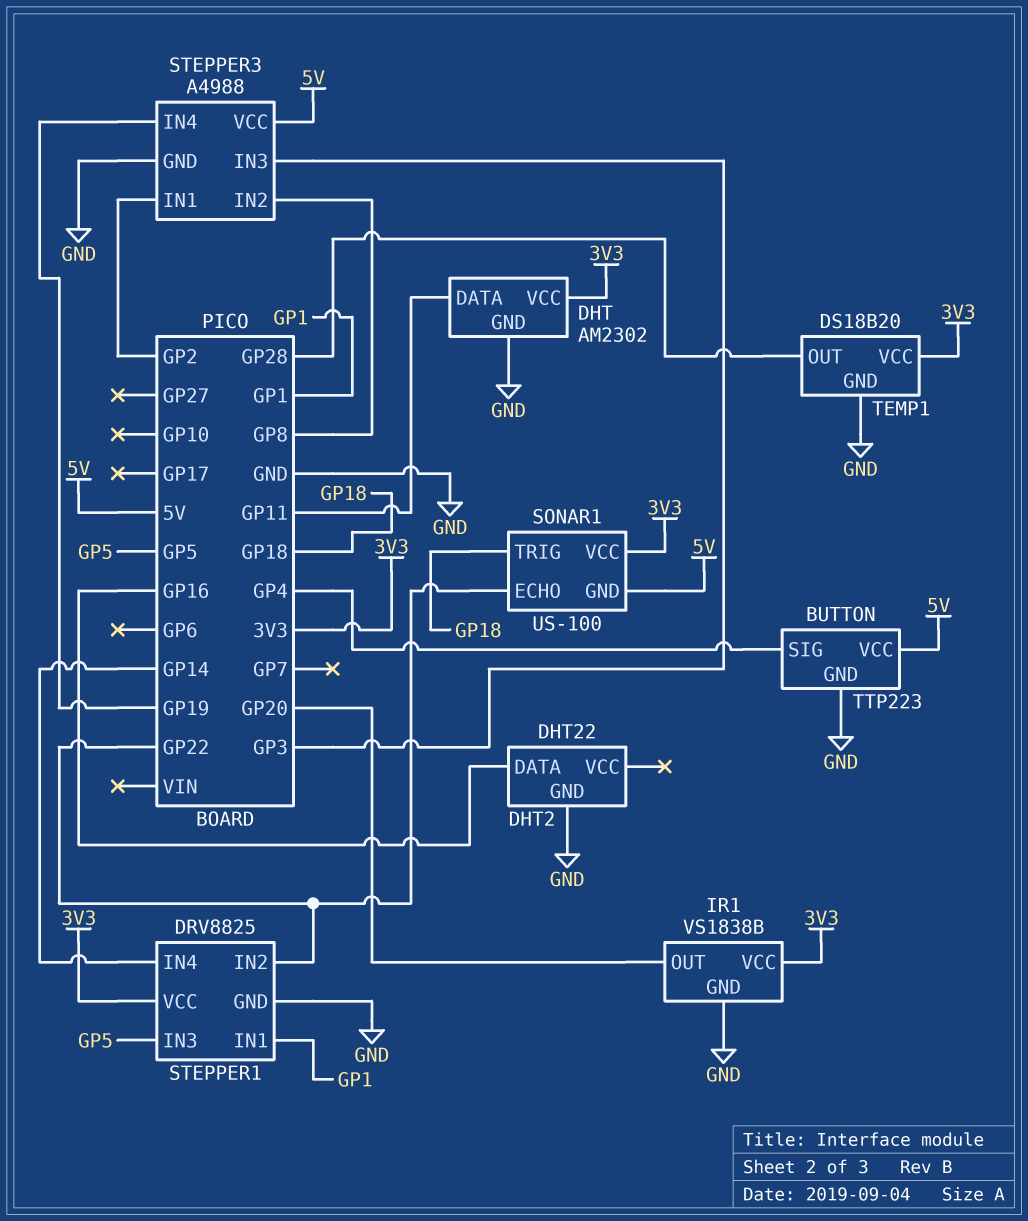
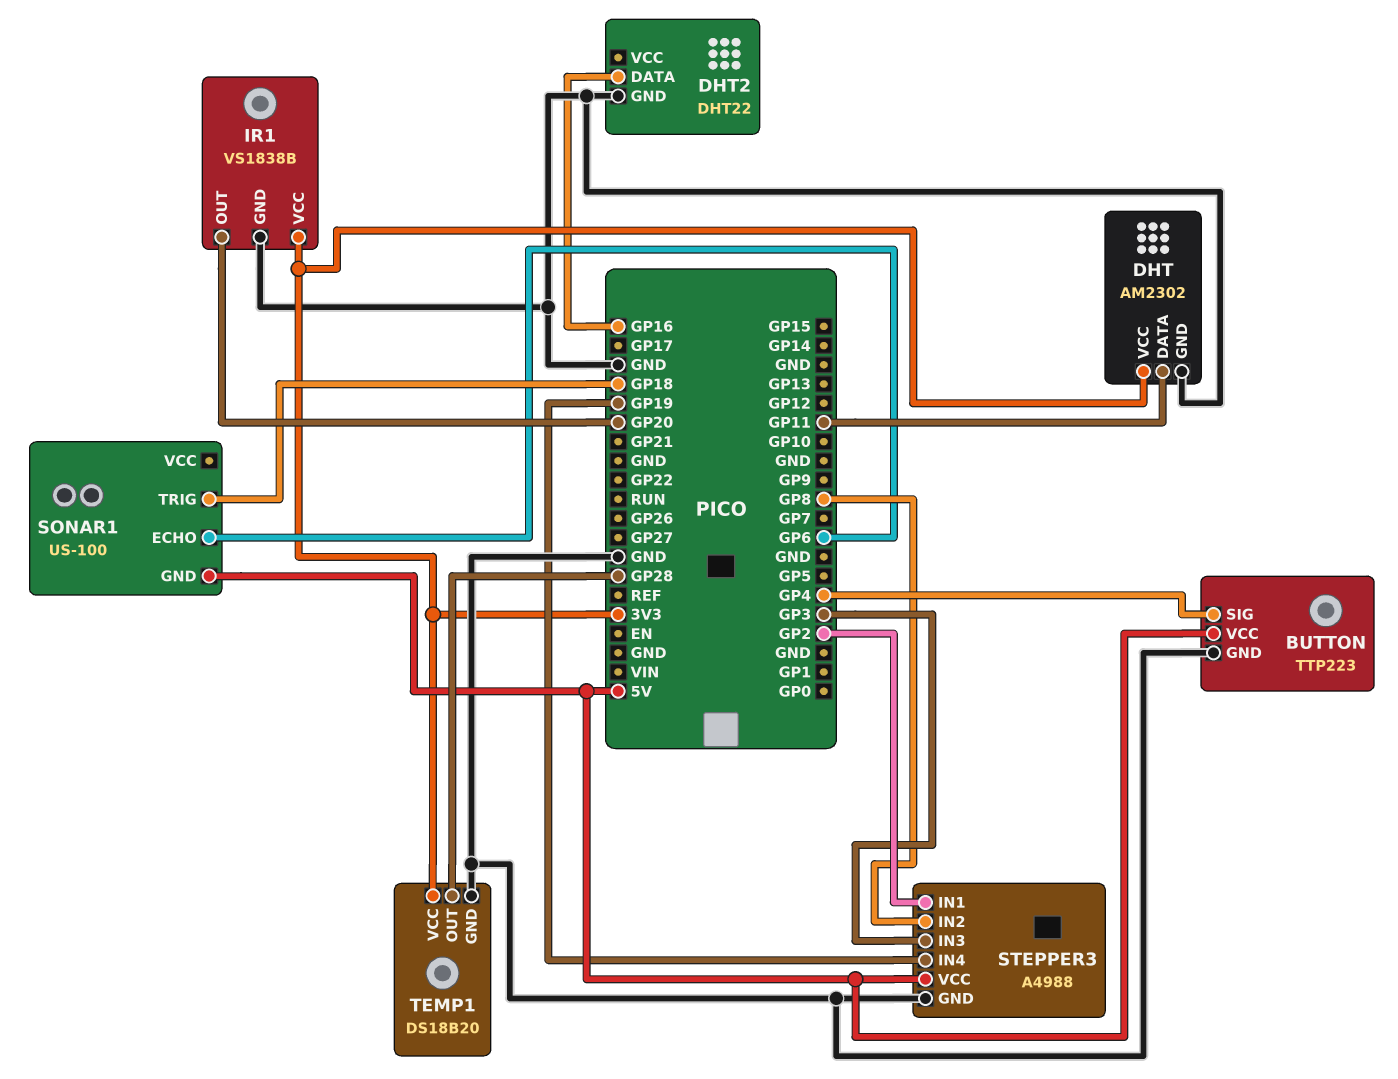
SONAR1 pin ECHO: GP22 -> GP6
SONAR1 pin VCC: 3V3 -> none
STEPPER1: DRV8825 -> none
STEPPER1 pin GND: GND -> none
STEPPER1 pin IN1: GP1 -> none
STEPPER1 pin IN2: GP22 -> none
STEPPER1 pin IN3: GP5 -> none
STEPPER1 pin IN4: GP14 -> none
STEPPER1 pin VCC: 3V3 -> none

